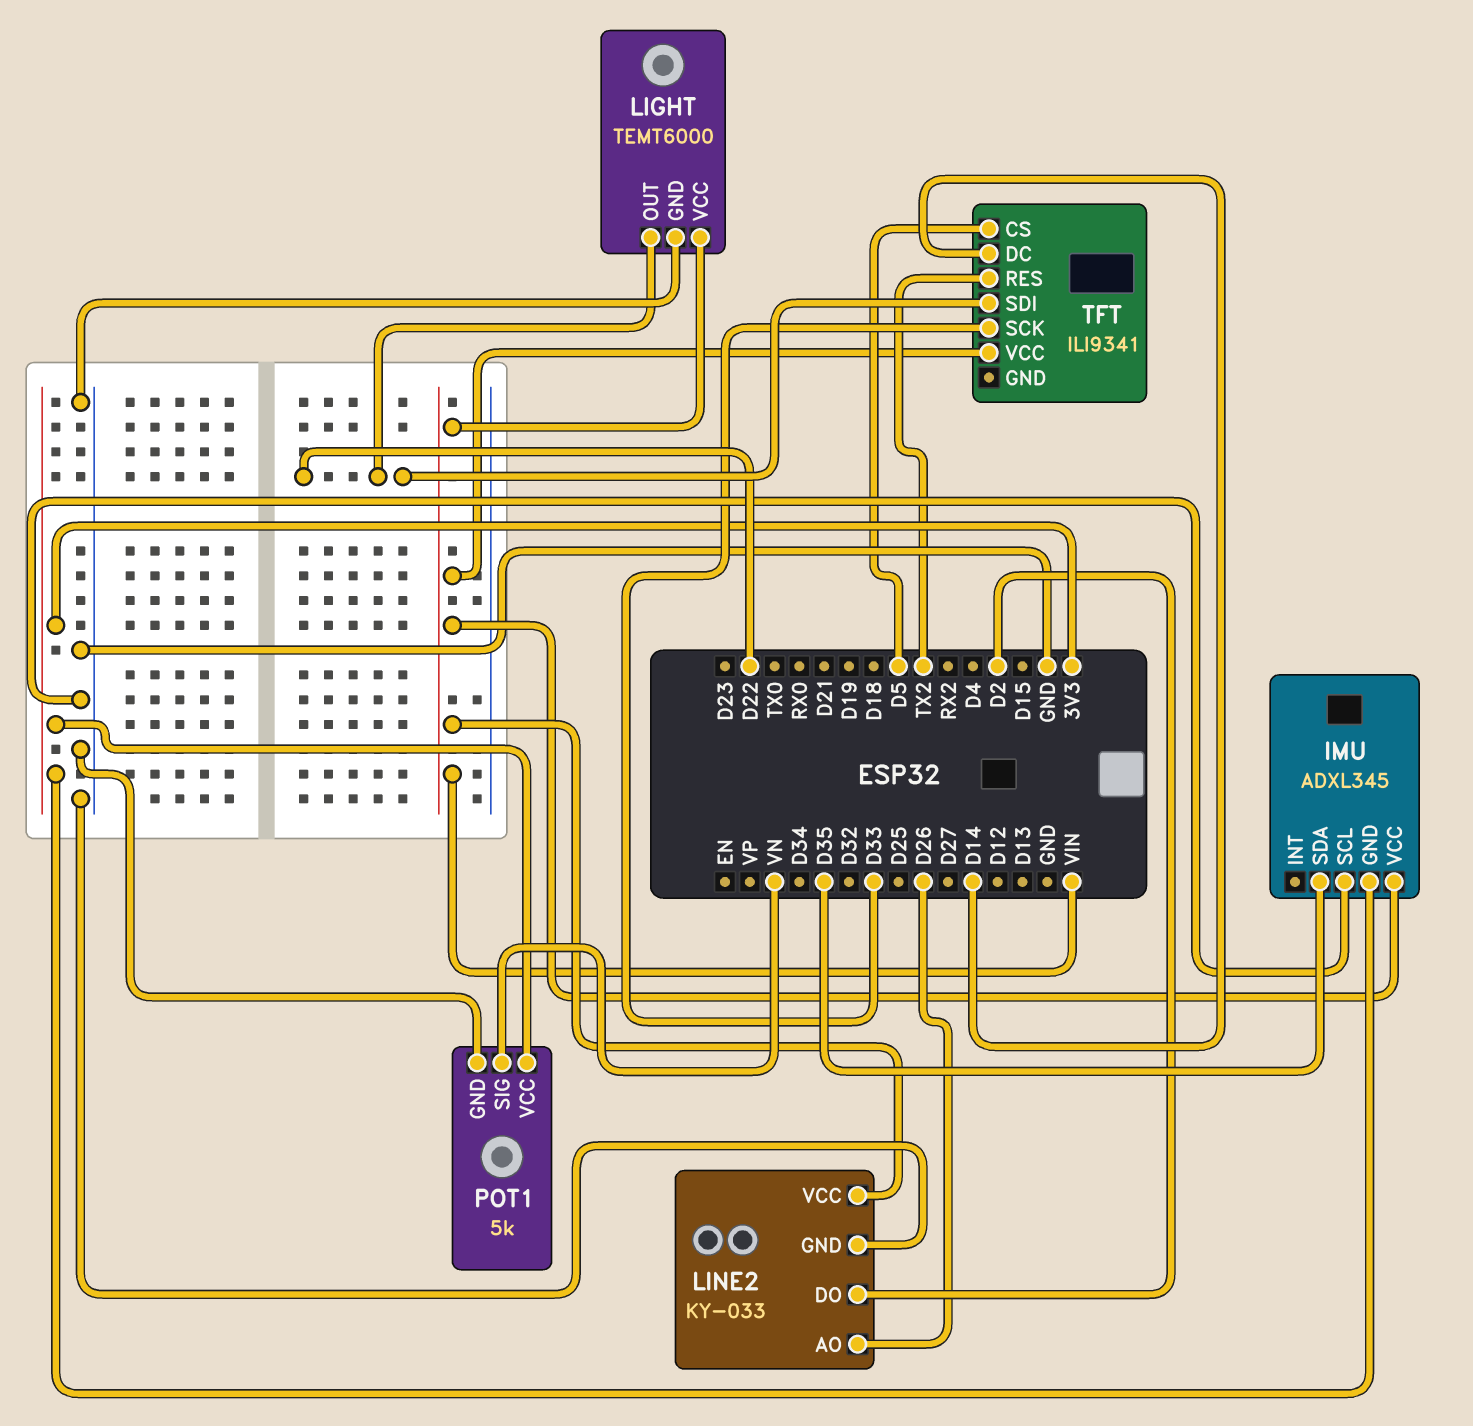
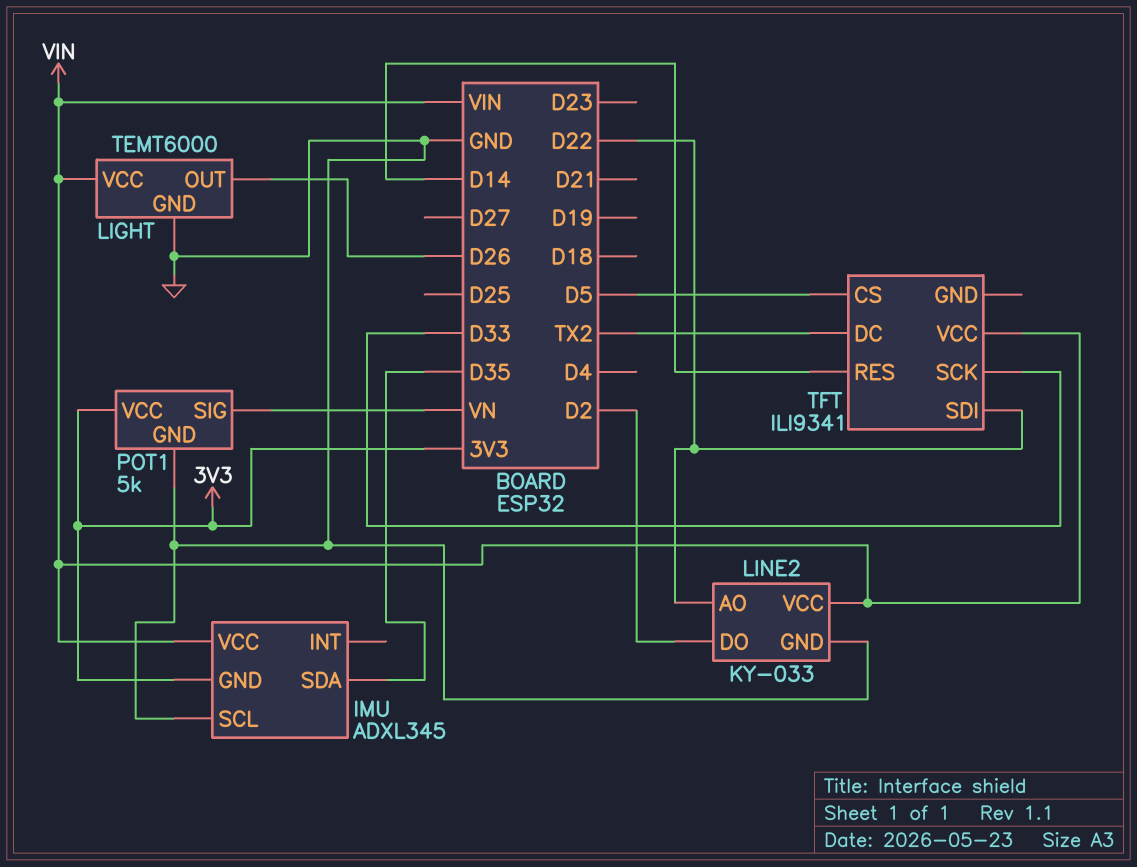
LIGHT pin OUT: D22 -> D26
LINE2 pin AO: D26 -> D22
TFT pin DC: D14 -> TX2
TFT pin RES: TX2 -> D14

